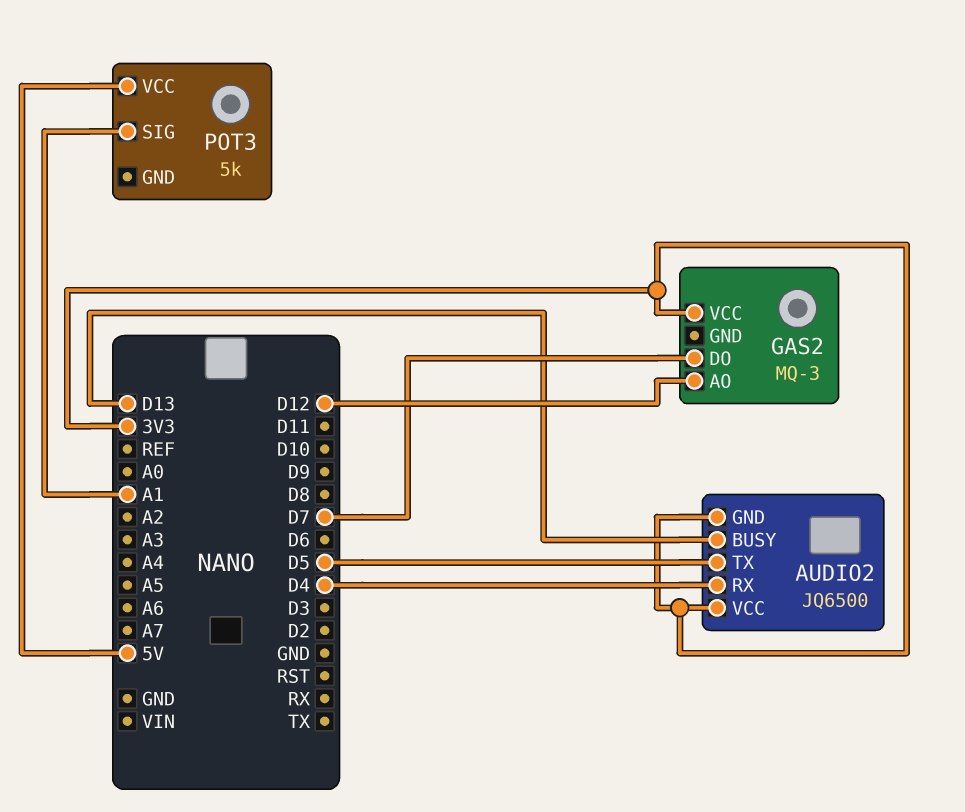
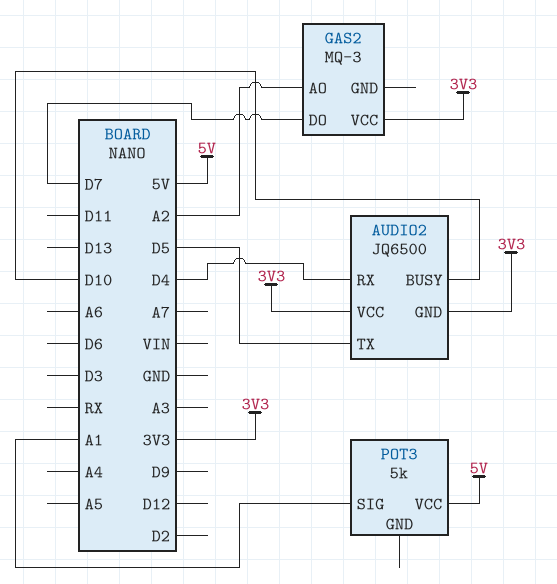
AUDIO2 pin BUSY: D13 -> D10
GAS2 pin AO: D12 -> A2

